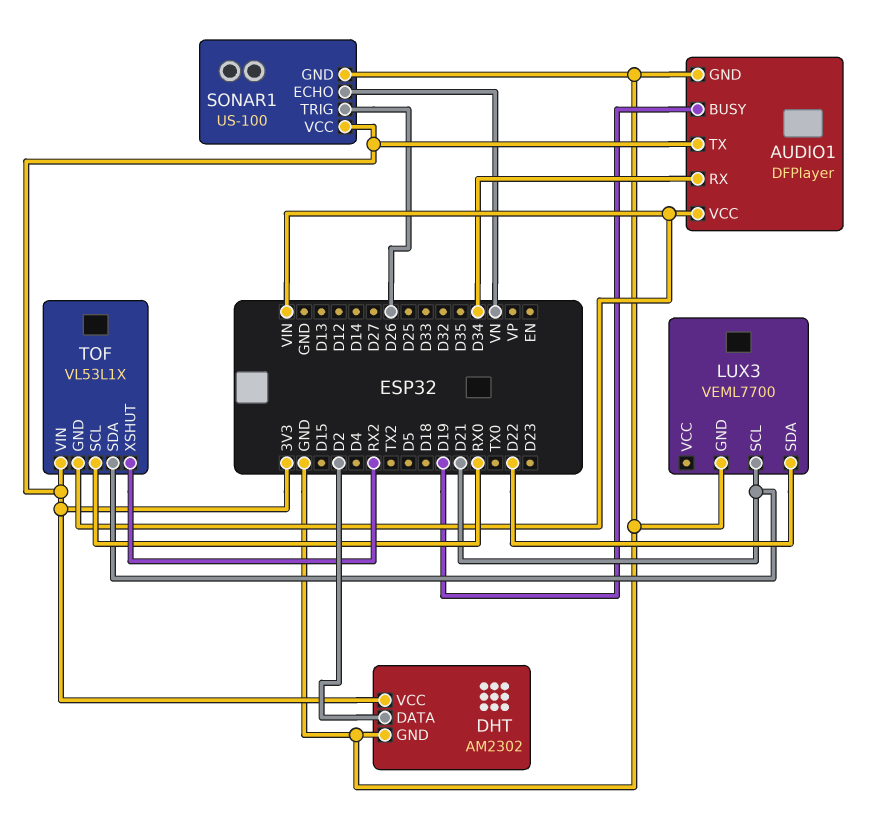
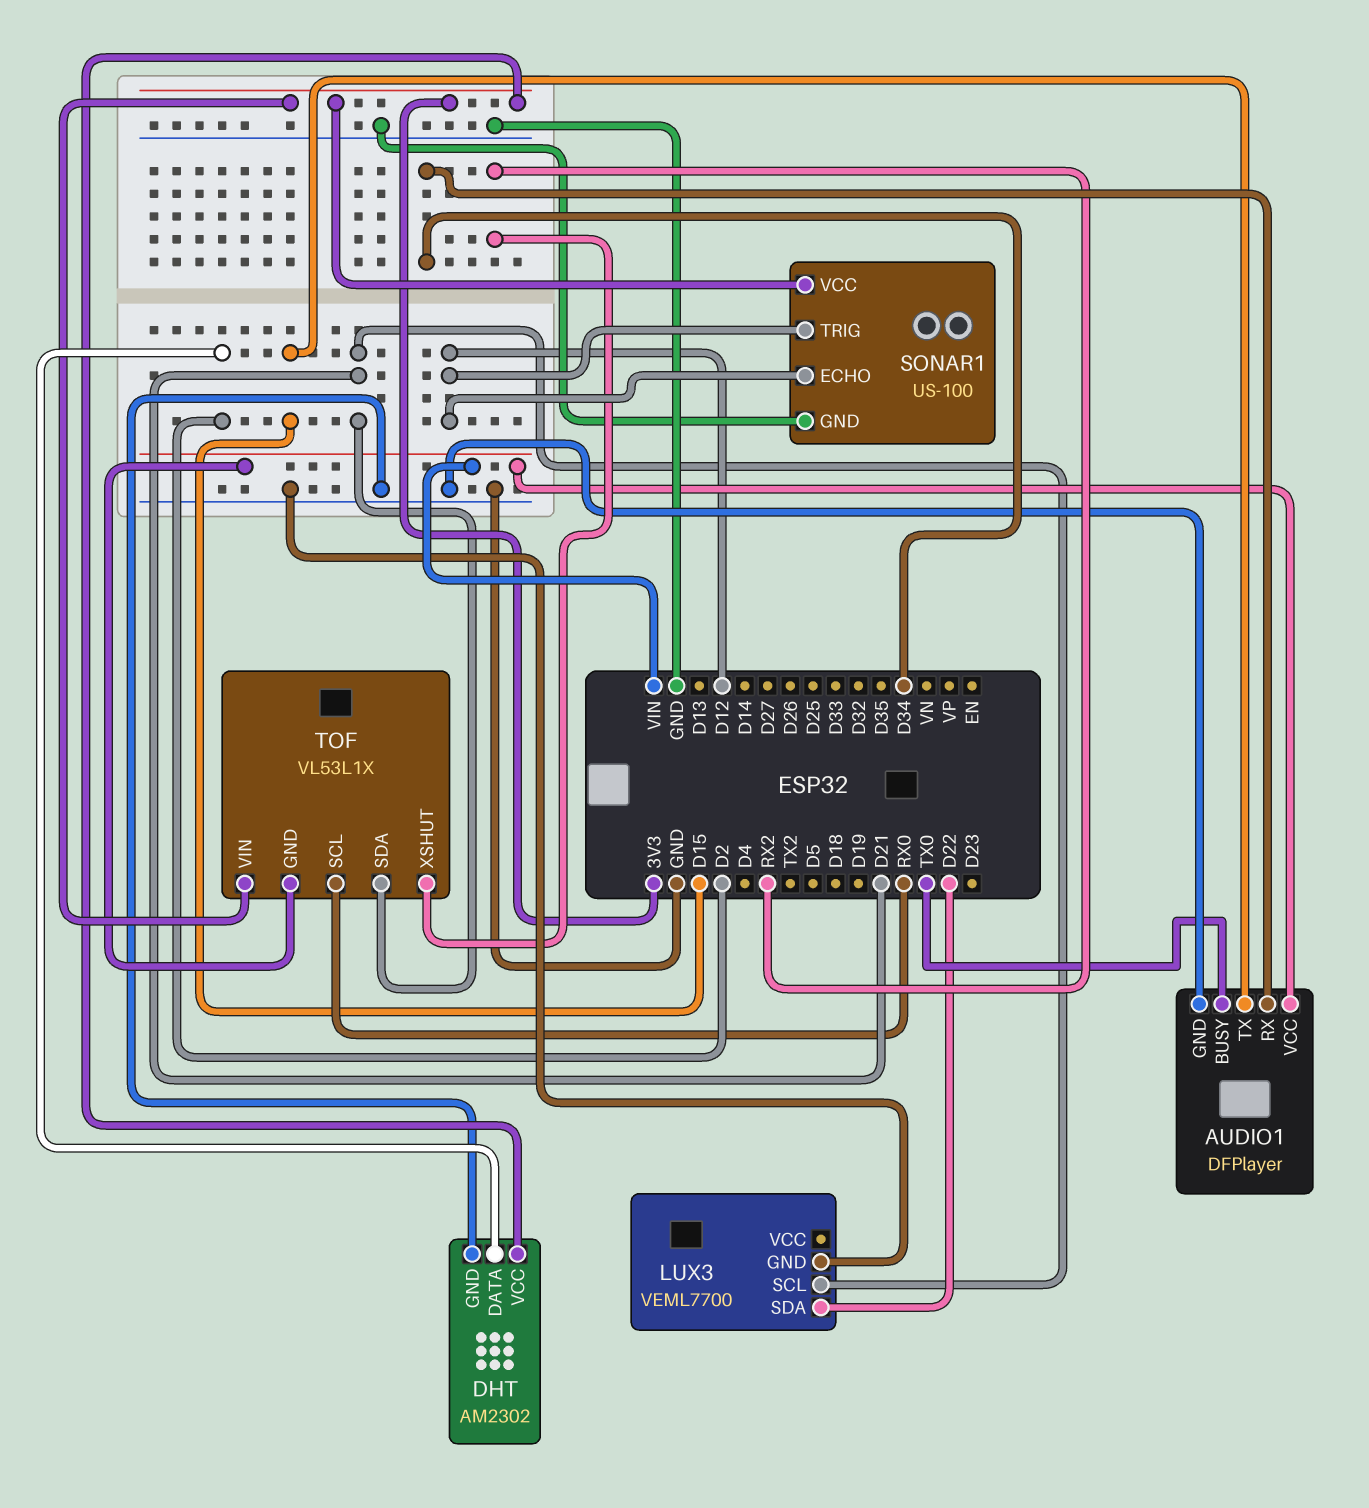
AUDIO1 pin BUSY: D19 -> TX0
AUDIO1 pin TX: 3V3 -> D15
SONAR1 pin ECHO: VN -> D12
SONAR1 pin TRIG: D26 -> D12

